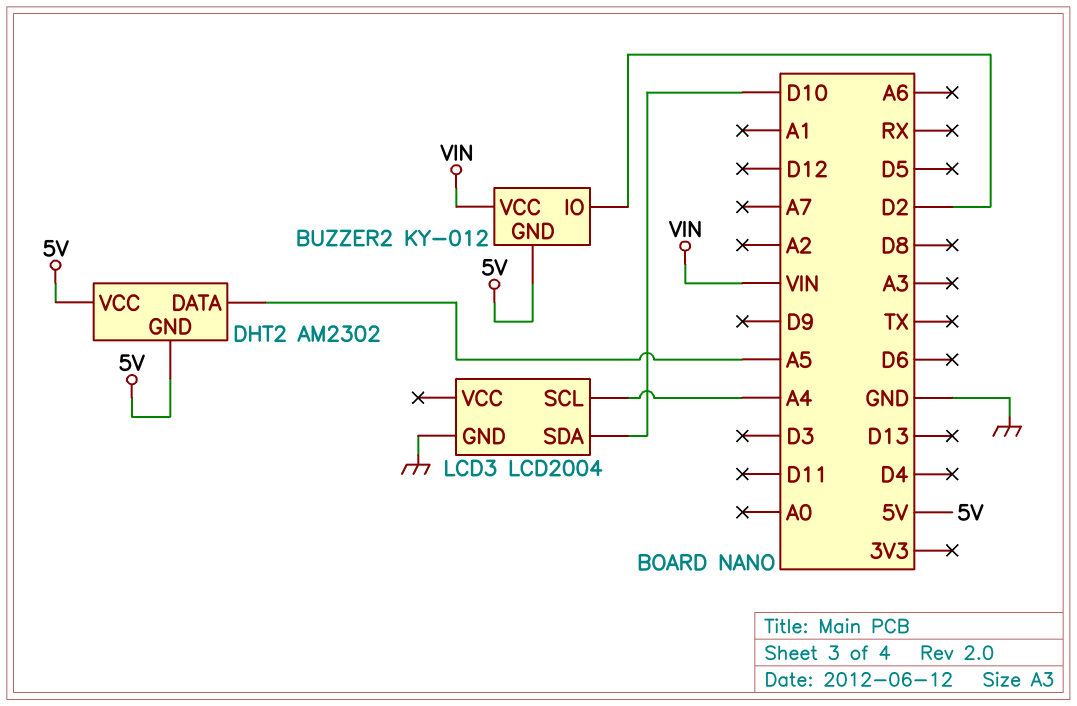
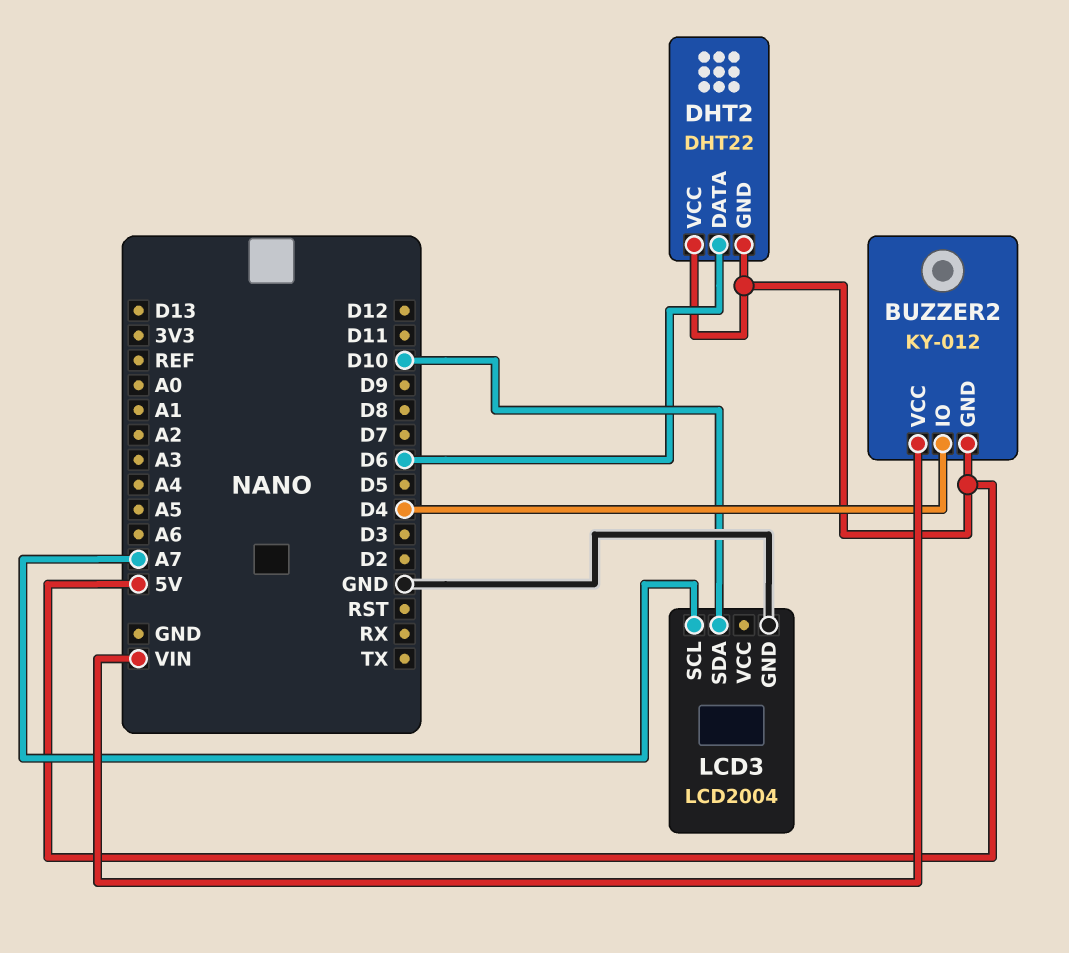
BUZZER2 pin IO: D2 -> D4
DHT2: AM2302 -> DHT22
DHT2 pin DATA: A5 -> D6
LCD3 pin SCL: A4 -> A7

